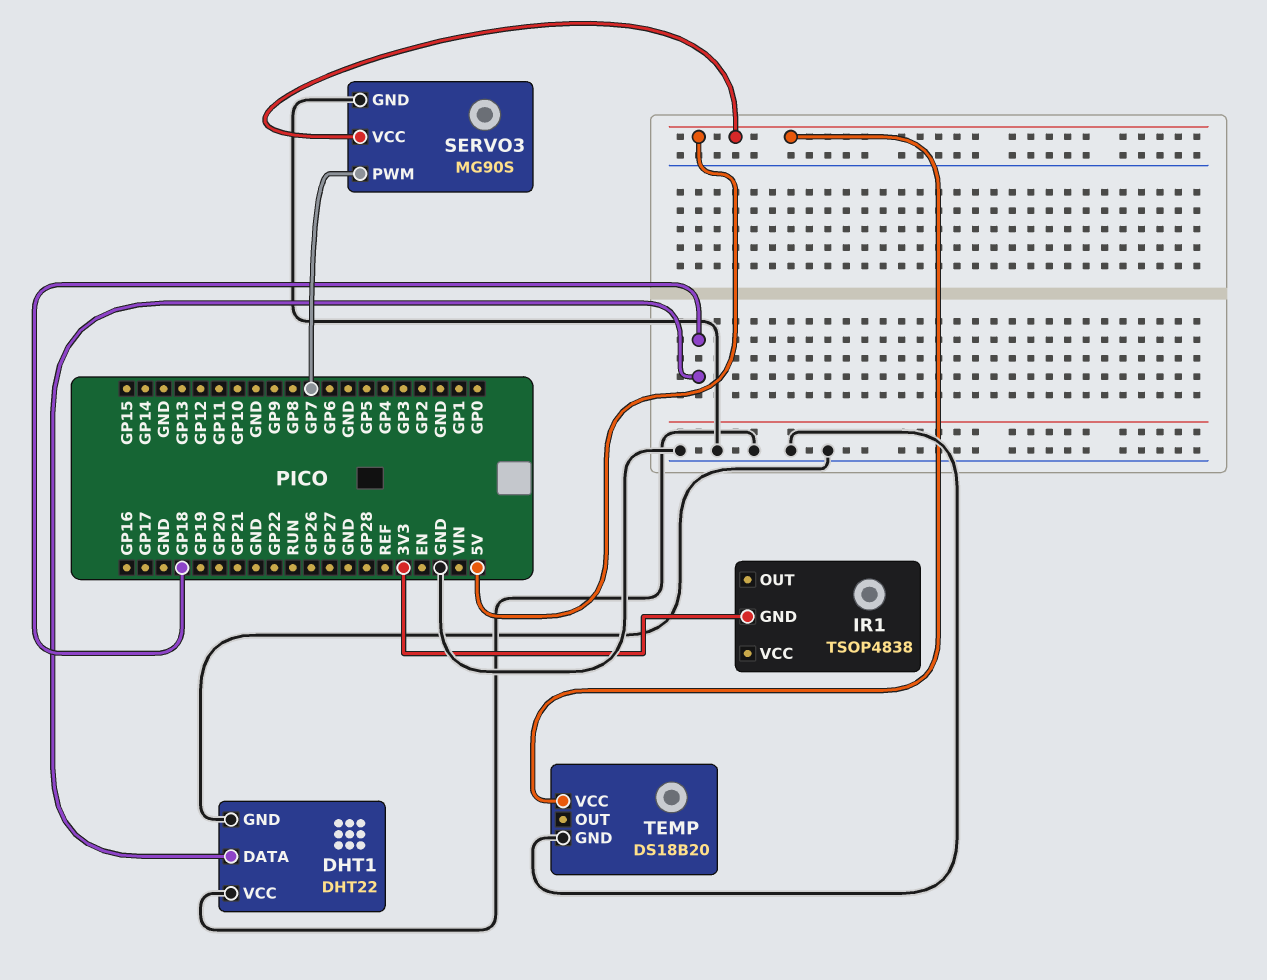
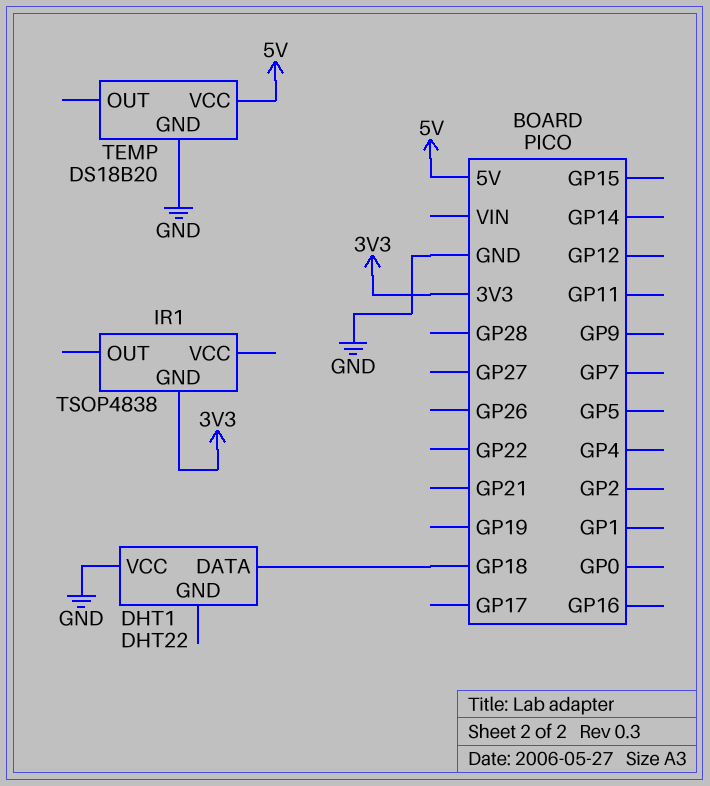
DHT1 pin GND: GND -> none
SERVO3: MG90S -> none
SERVO3 pin GND: GND -> none
SERVO3 pin PWM: GP7 -> none
SERVO3 pin VCC: 5V -> none

